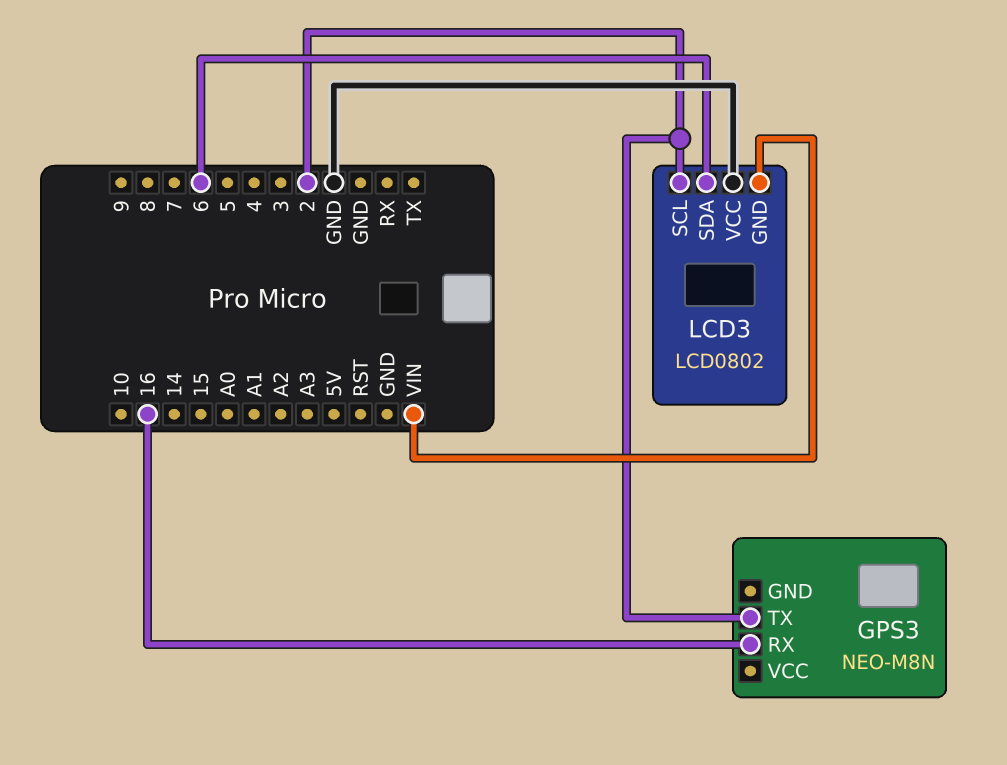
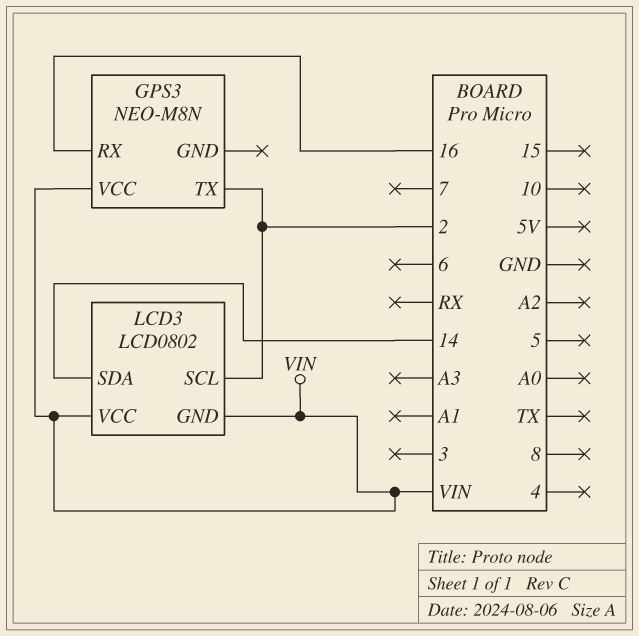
GPS3 pin VCC: none -> VIN
LCD3 pin SDA: 6 -> 14
LCD3 pin VCC: GND -> VIN

